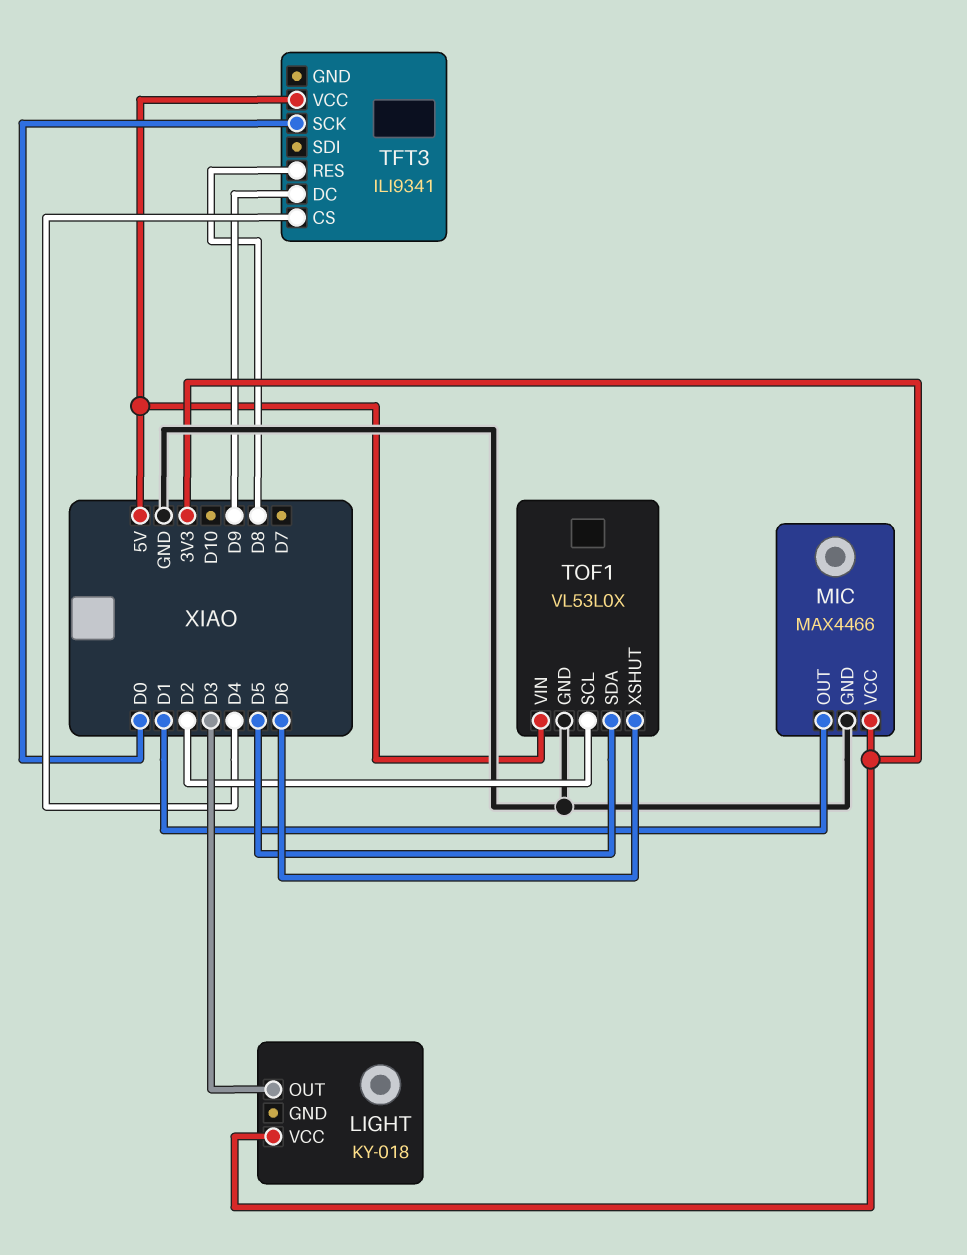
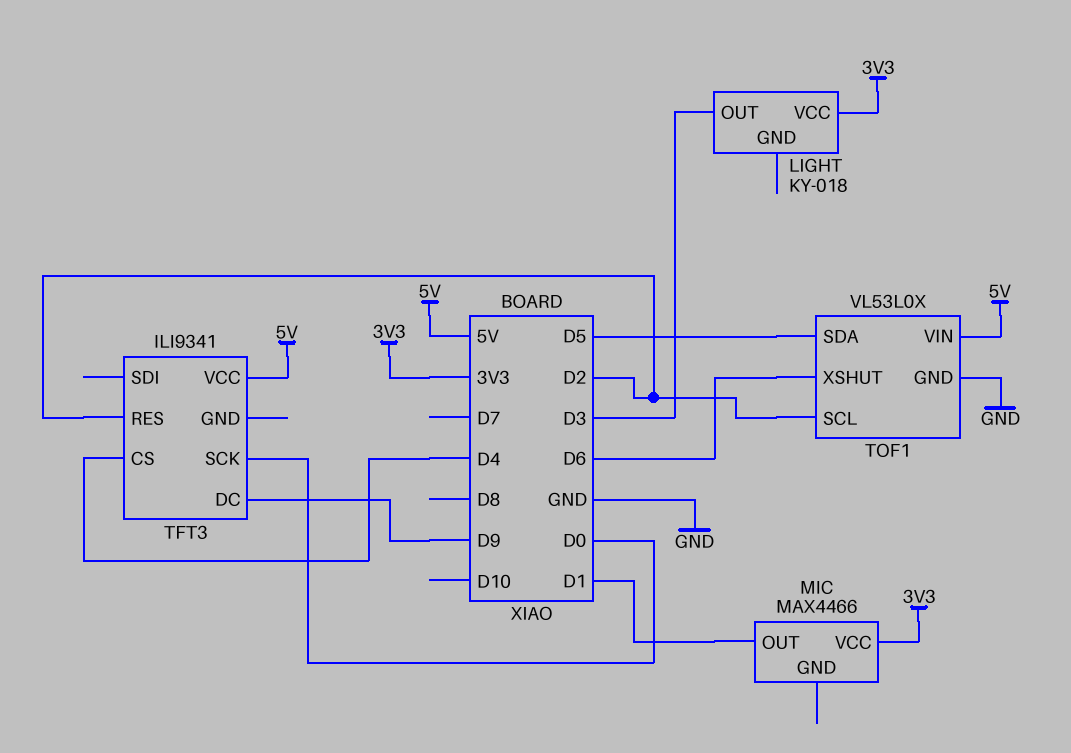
MIC pin GND: GND -> none
TFT3 pin RES: D8 -> D2

